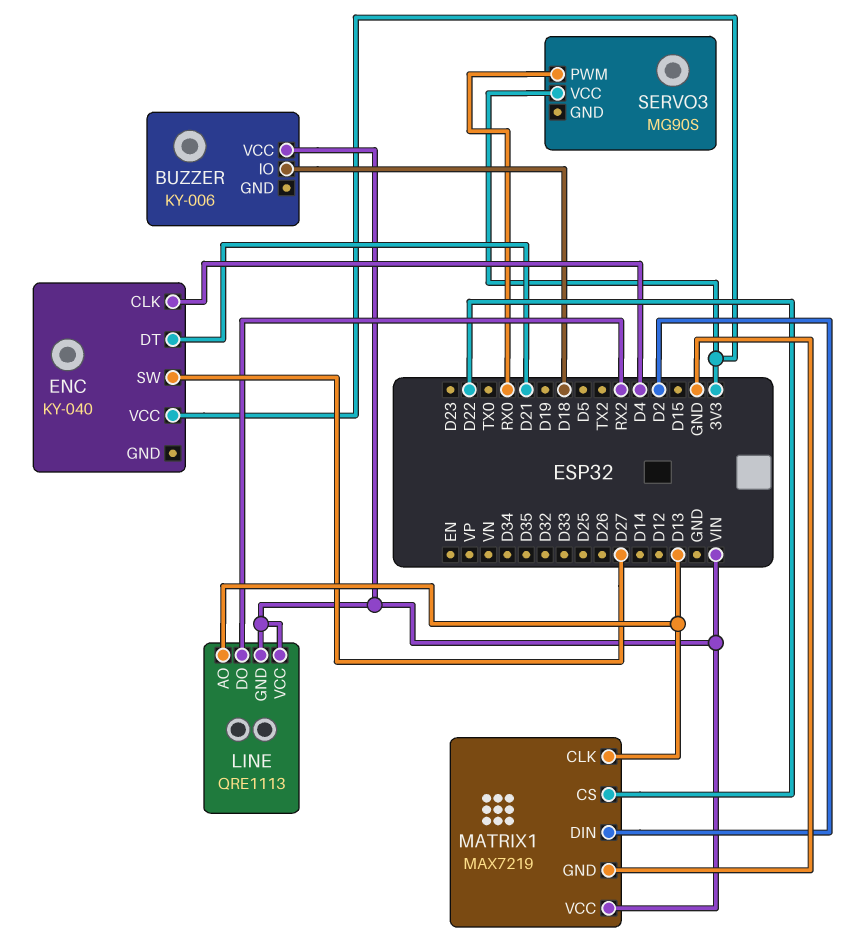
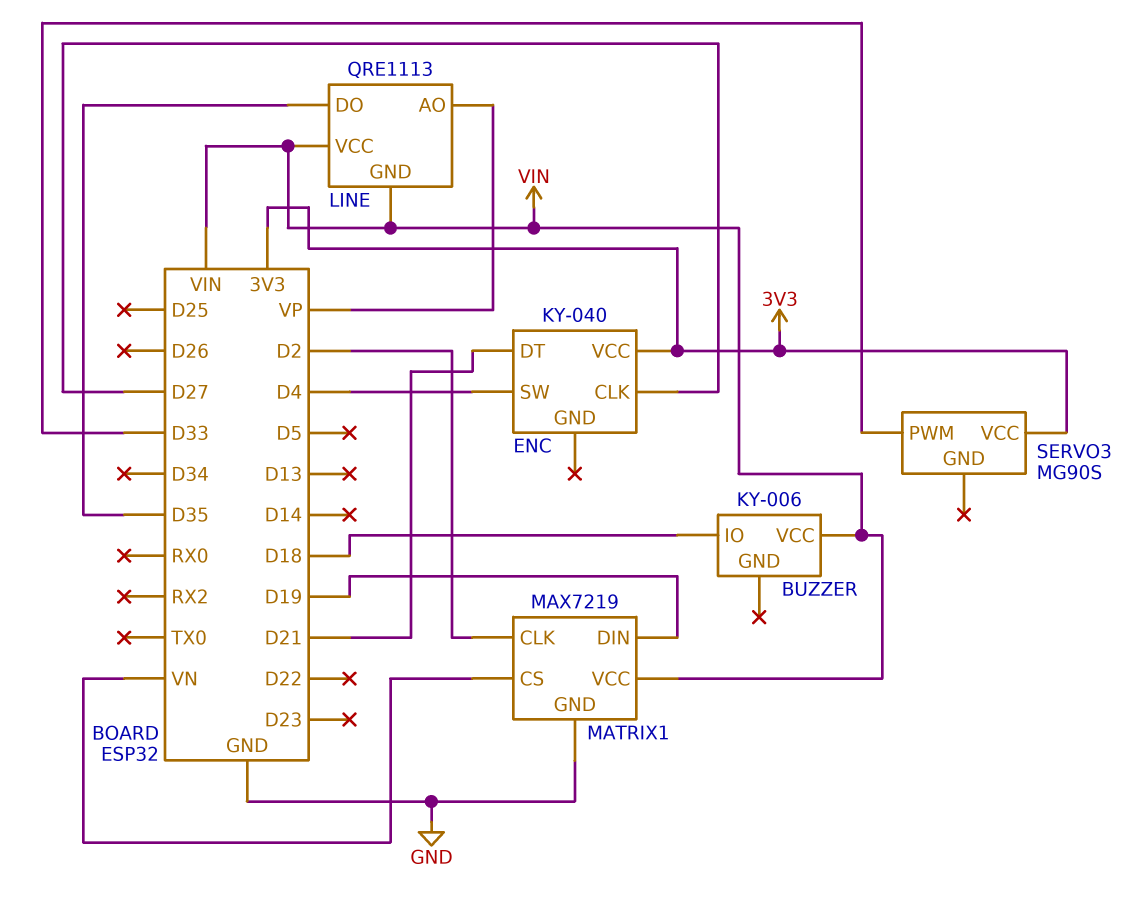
ENC pin CLK: D4 -> D27
ENC pin SW: D27 -> D4
LINE pin AO: D13 -> VP
LINE pin DO: RX2 -> D35
MATRIX1 pin CLK: D13 -> D2
MATRIX1 pin CS: D22 -> VN
MATRIX1 pin DIN: D2 -> D19
SERVO3 pin PWM: RX0 -> D33

